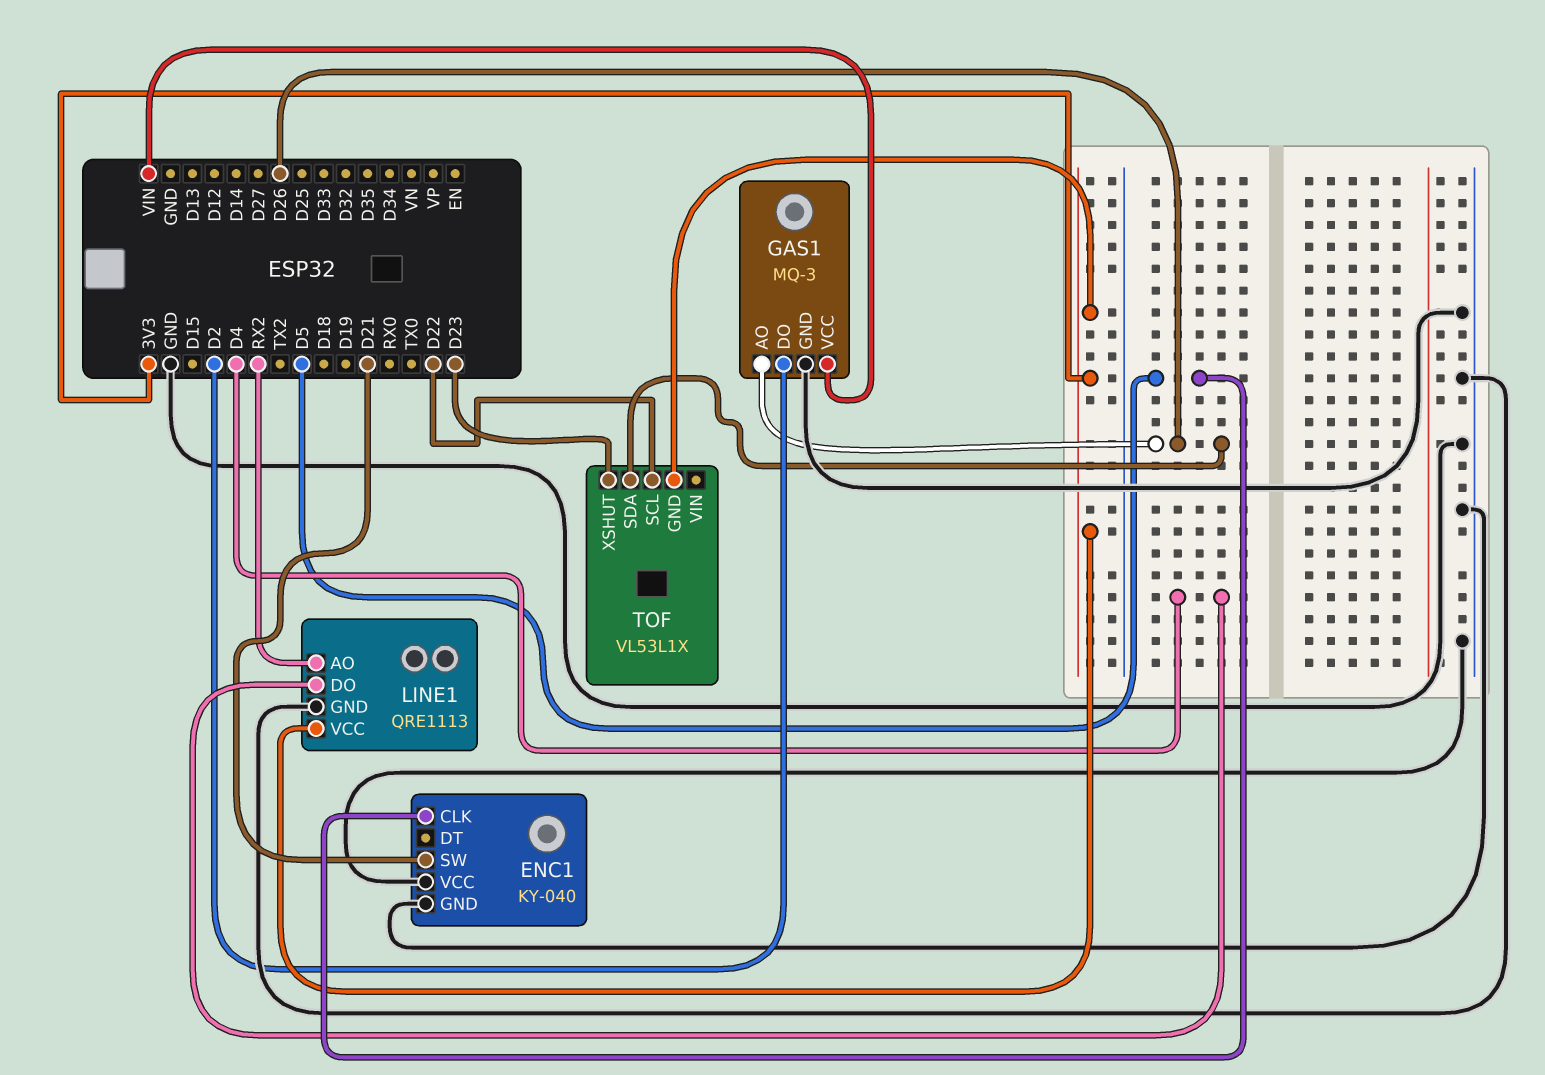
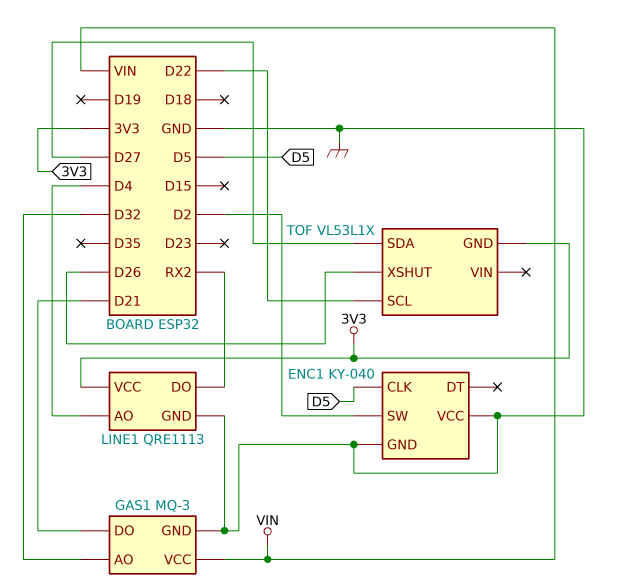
ENC1 pin SW: D21 -> D2
GAS1 pin AO: D26 -> D32
GAS1 pin DO: D2 -> D21
LINE1 pin AO: RX2 -> D4
LINE1 pin DO: D4 -> RX2
TOF pin SDA: D26 -> D27
TOF pin XSHUT: D23 -> D26

